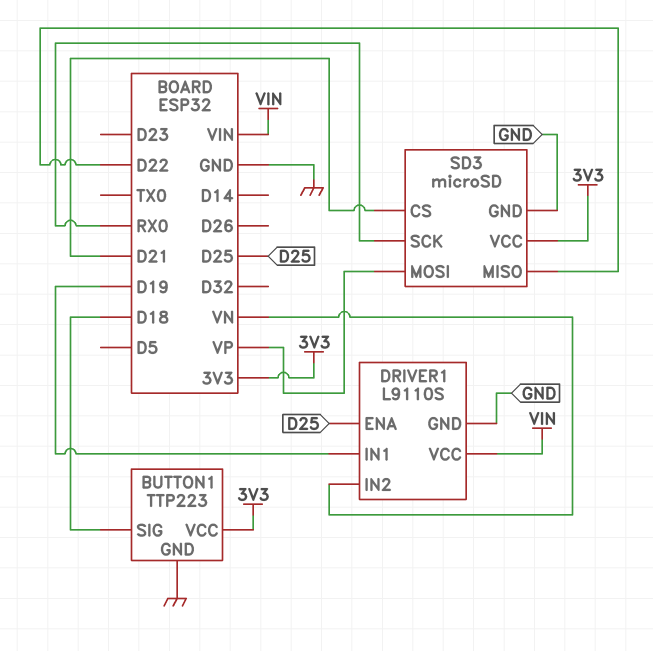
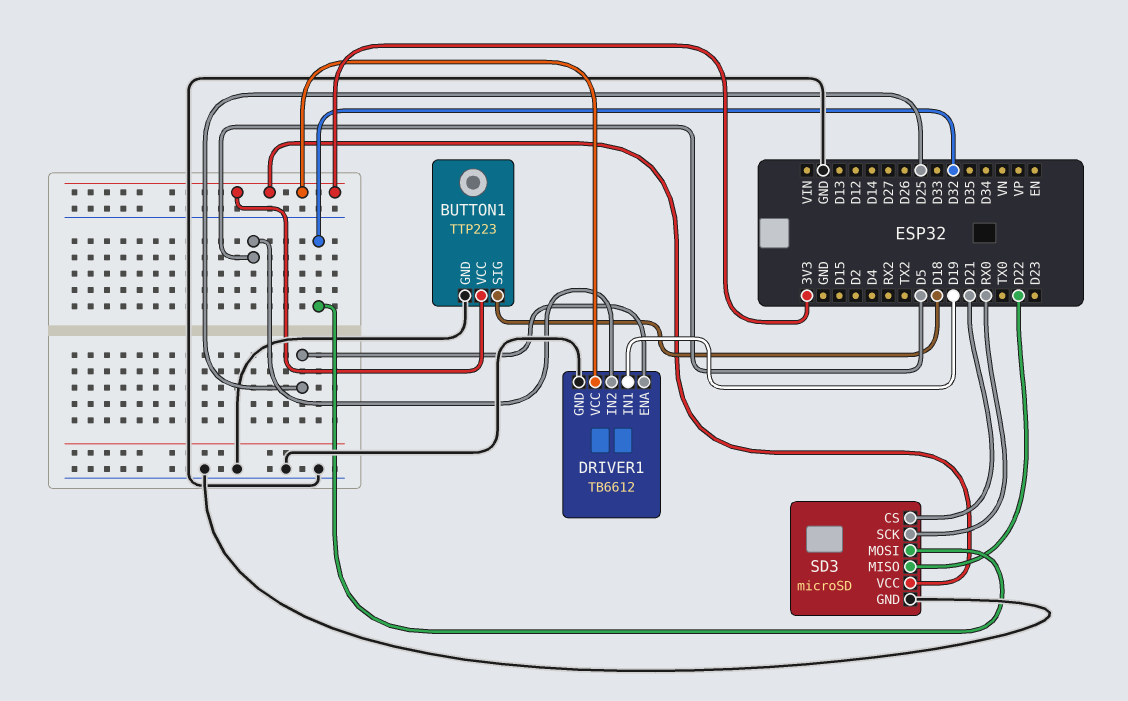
DRIVER1: L9110S -> TB6612
DRIVER1 pin IN2: VN -> D5
DRIVER1 pin VCC: VIN -> 3V3
SD3 pin MOSI: VP -> D32

